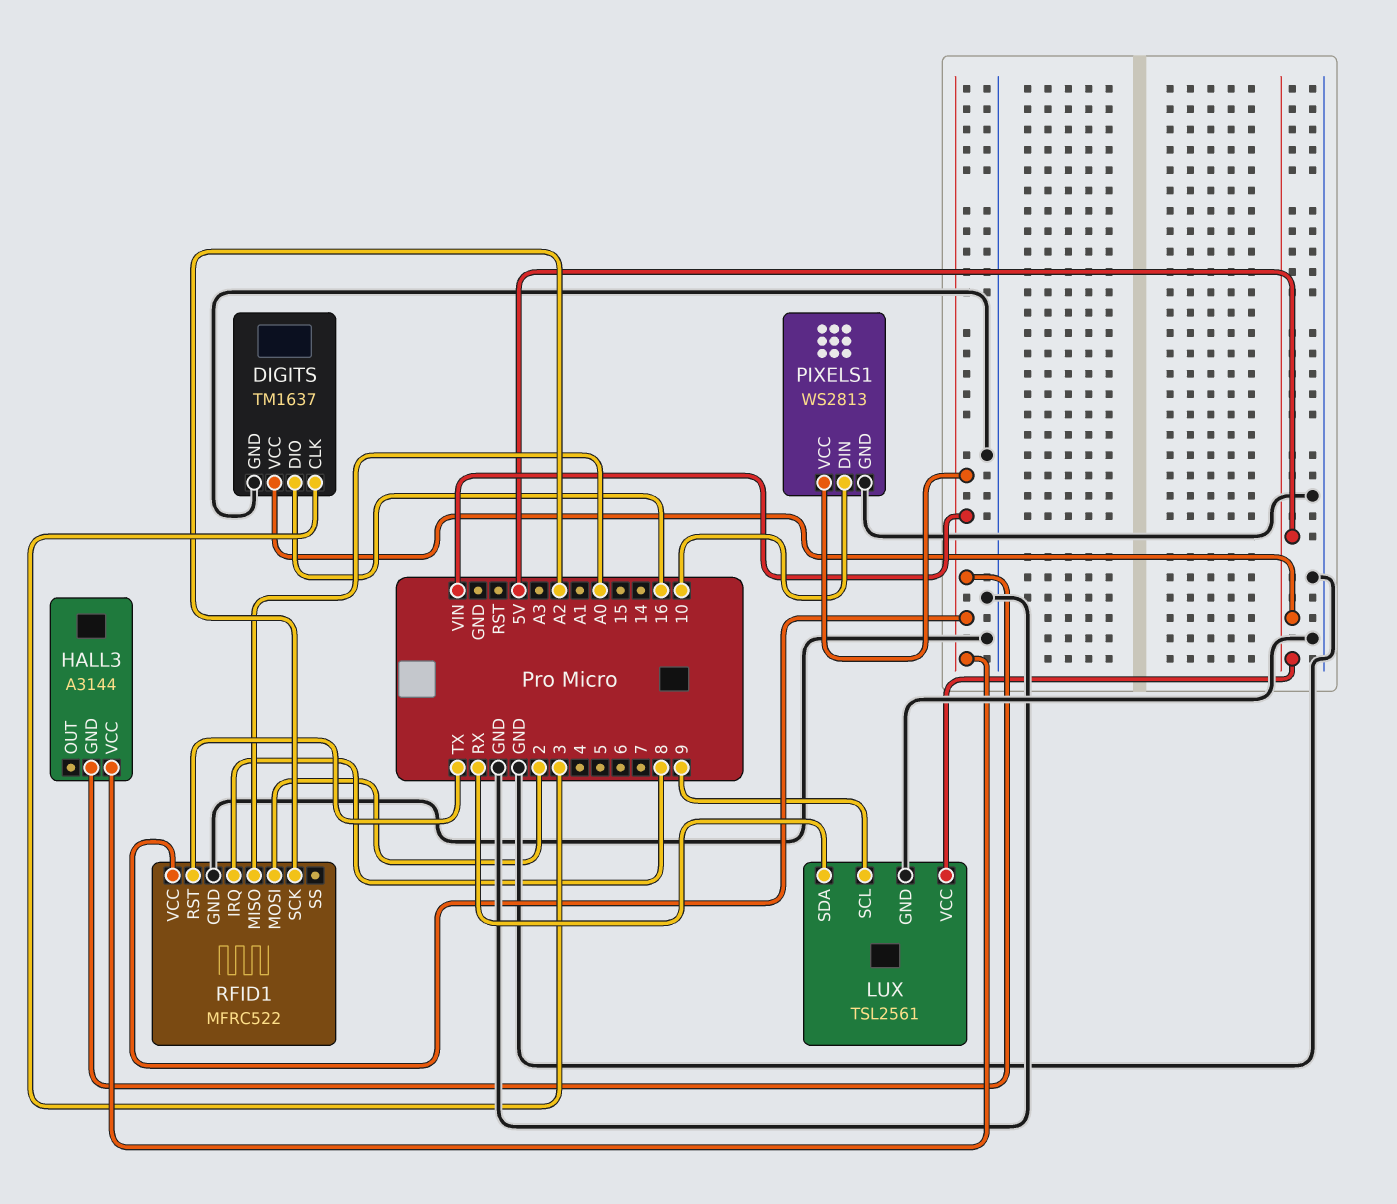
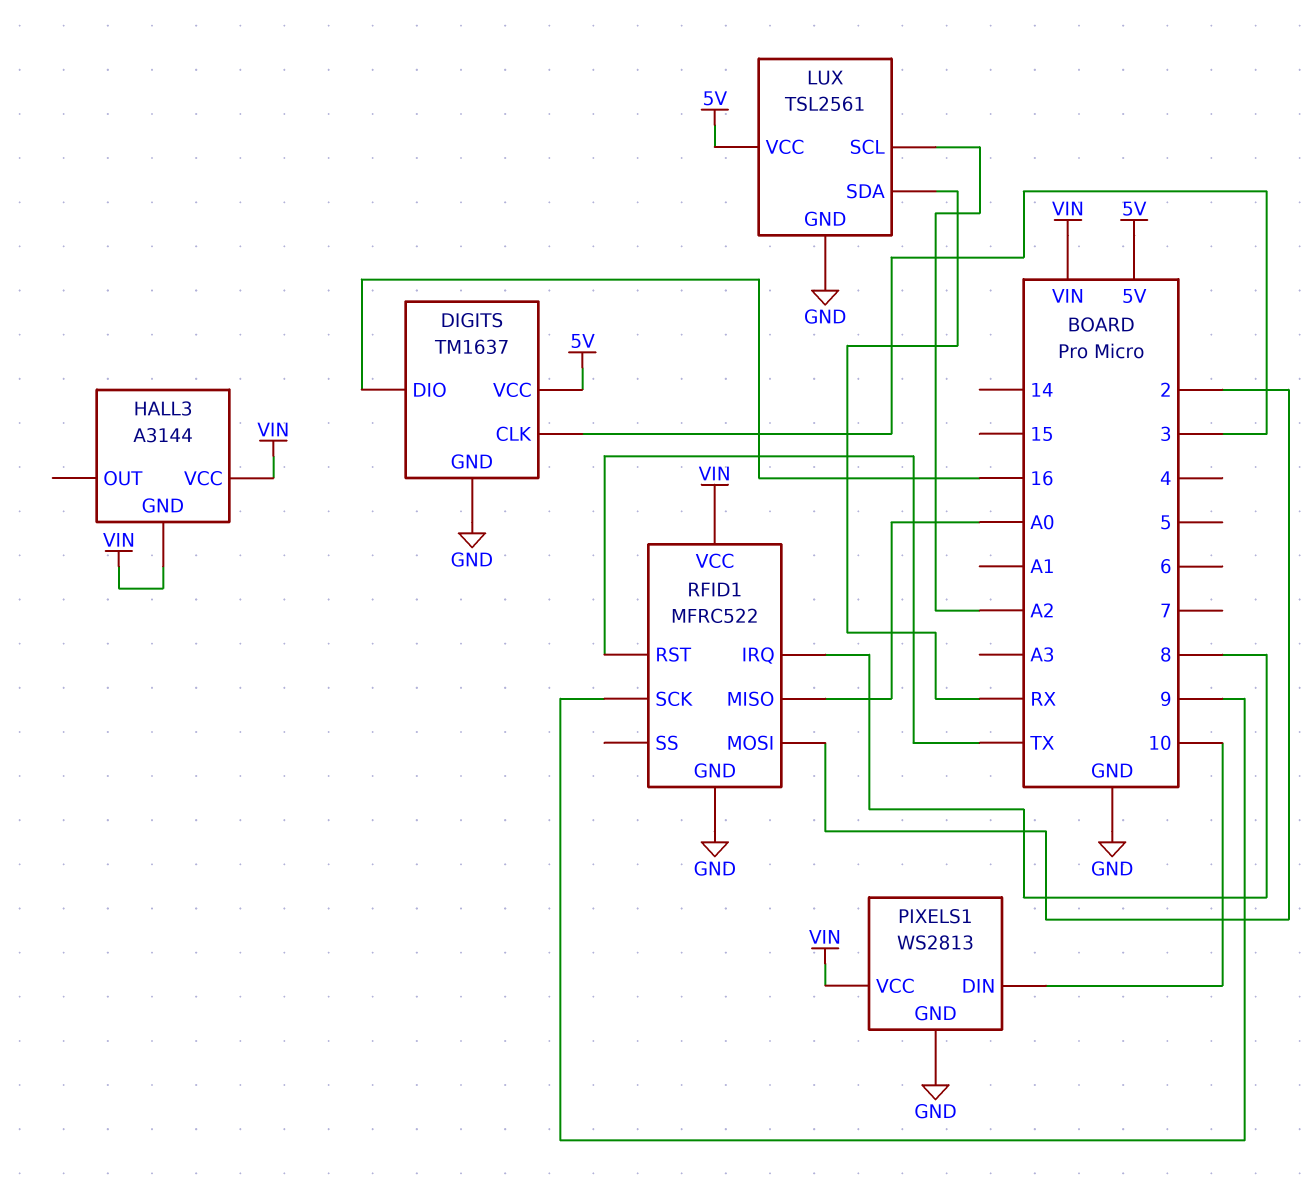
LUX pin SCL: 9 -> A2
RFID1 pin SCK: A2 -> 9

